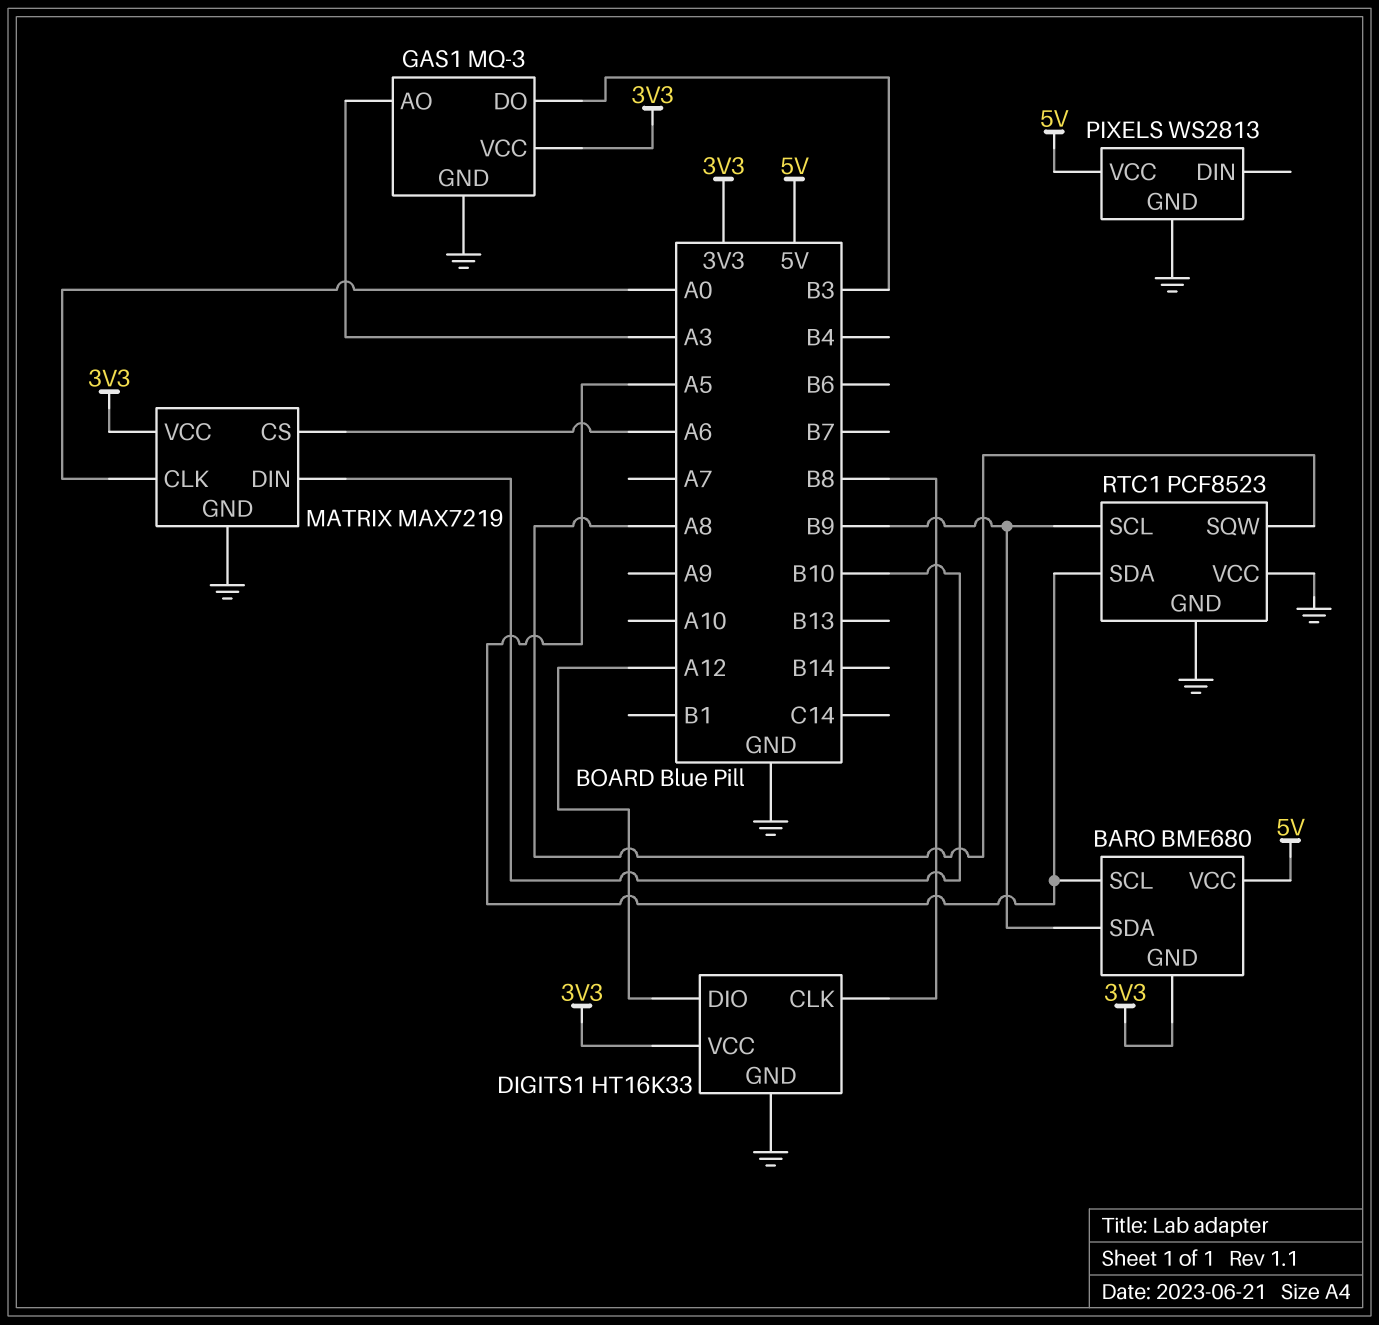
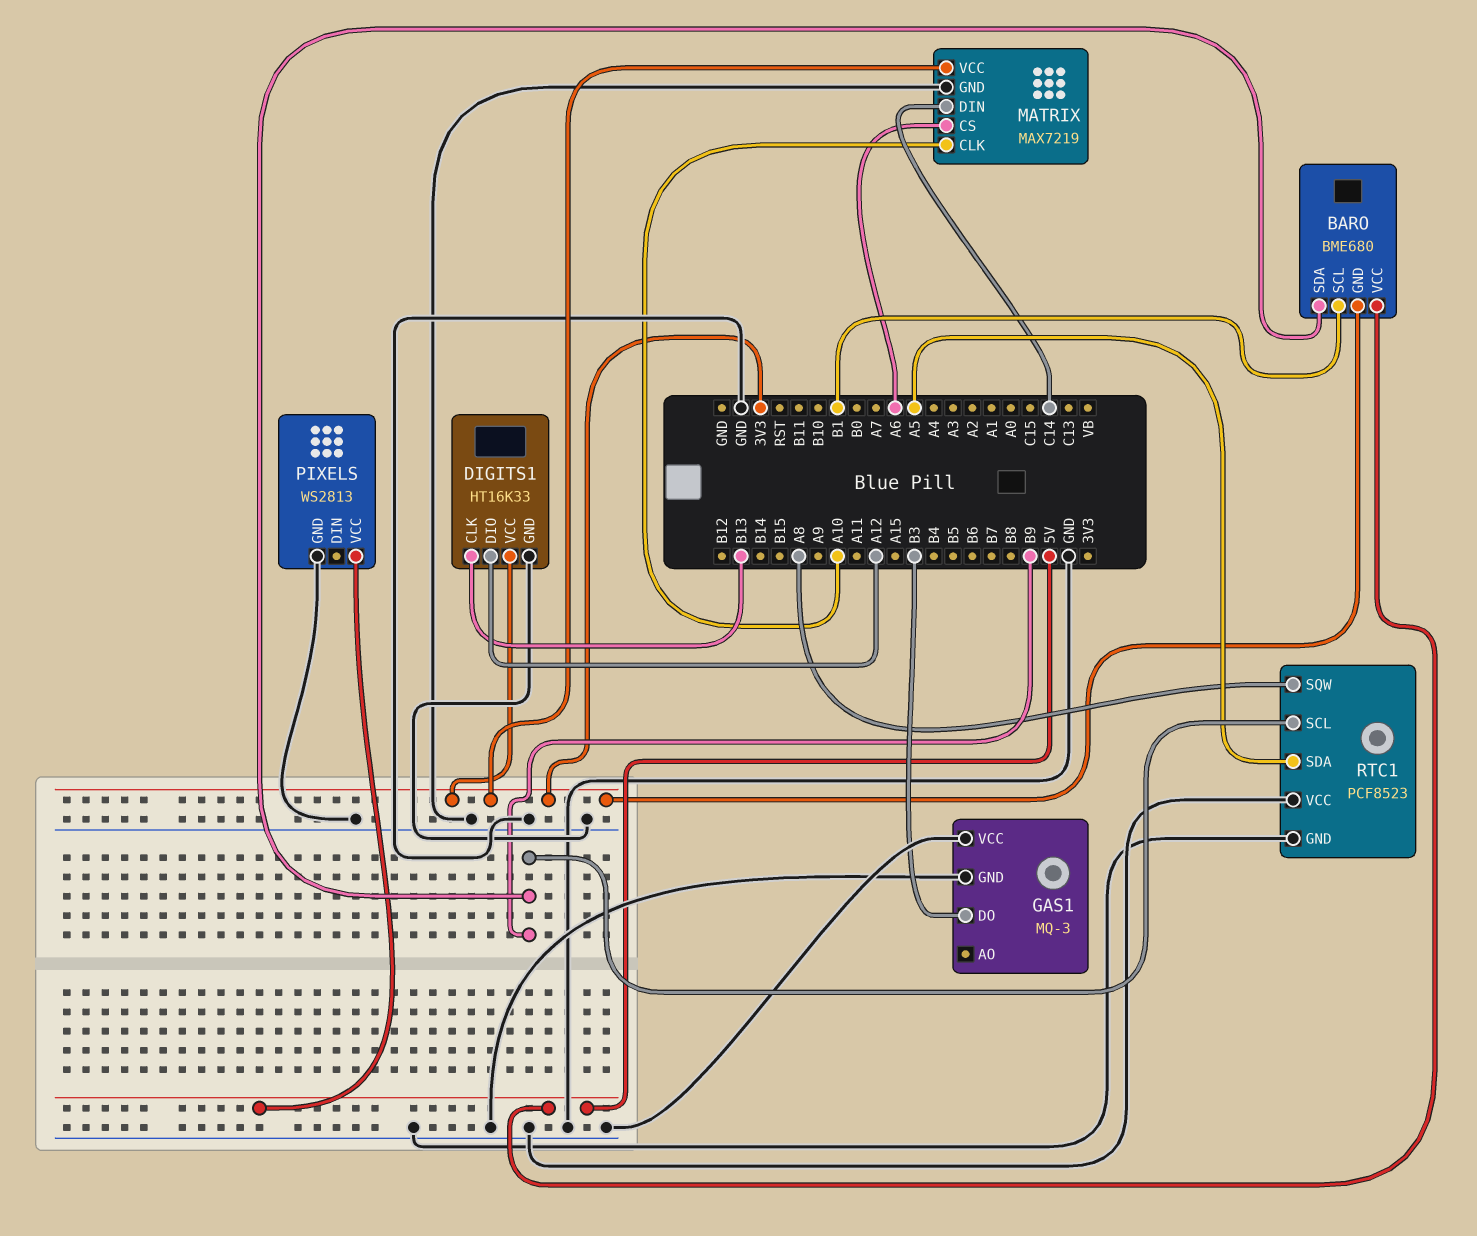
BARO pin SCL: A5 -> B1
DIGITS1 pin CLK: B8 -> B13
GAS1 pin AO: A3 -> none
GAS1 pin VCC: 3V3 -> GND
MATRIX pin CLK: A0 -> A10
MATRIX pin DIN: B10 -> C14

